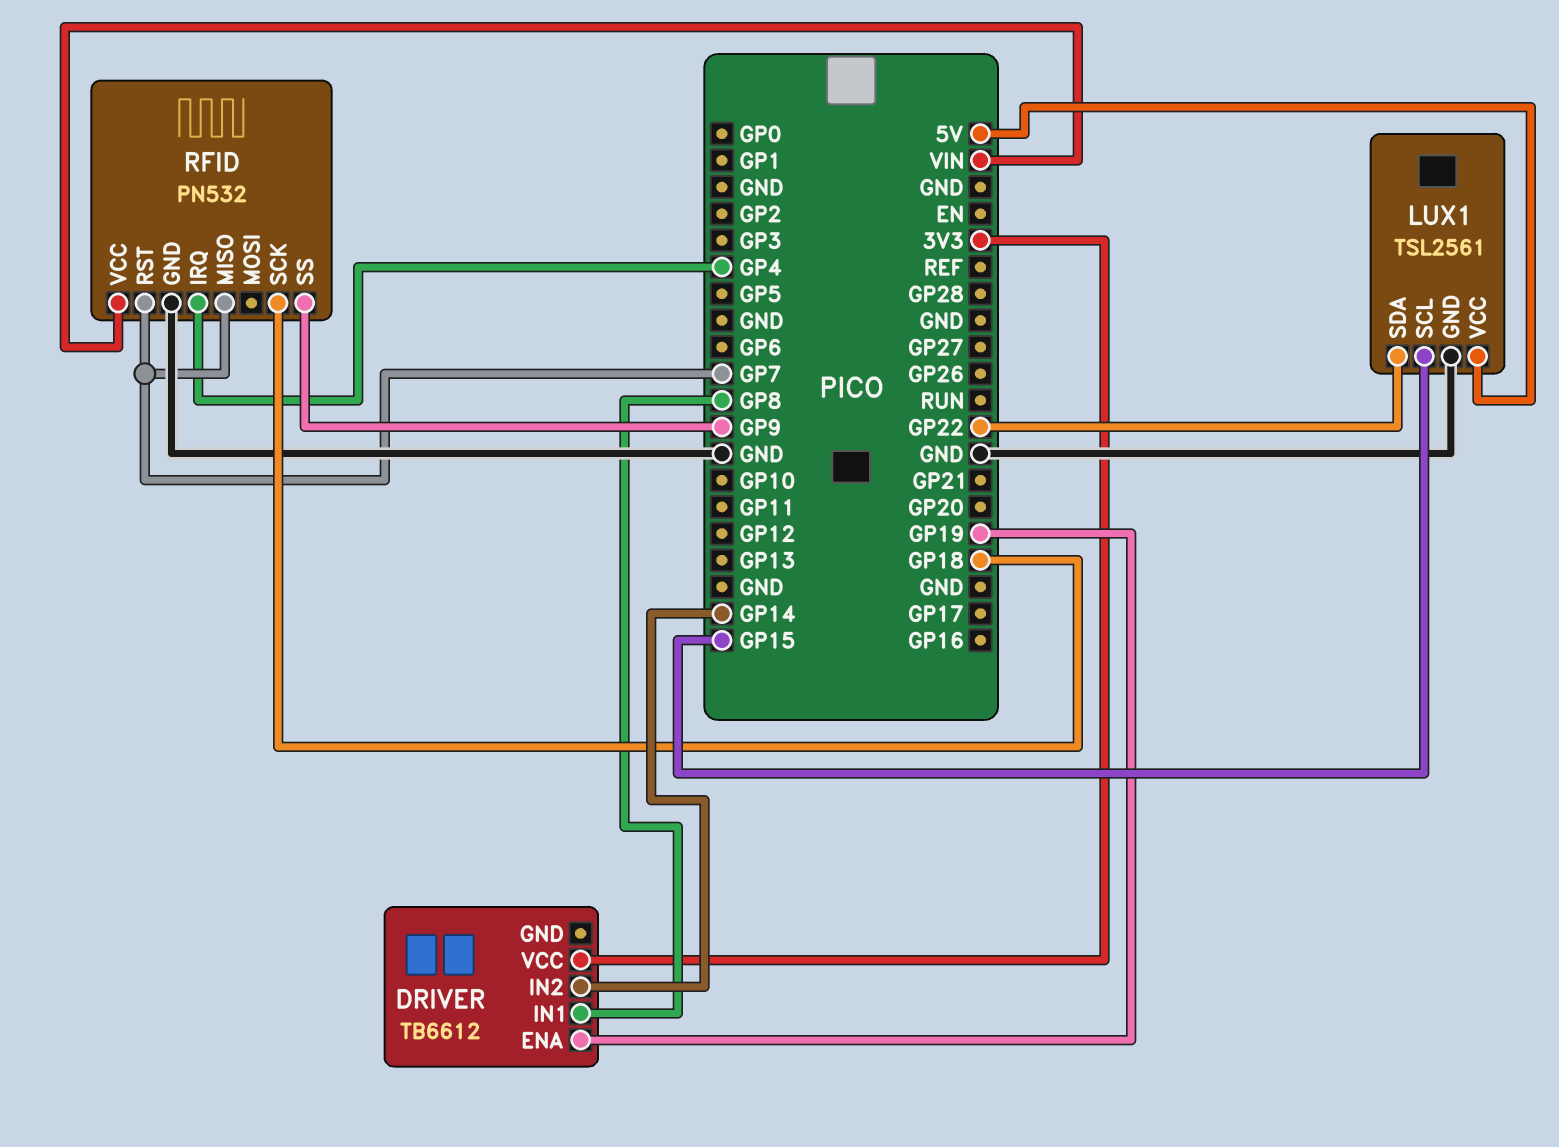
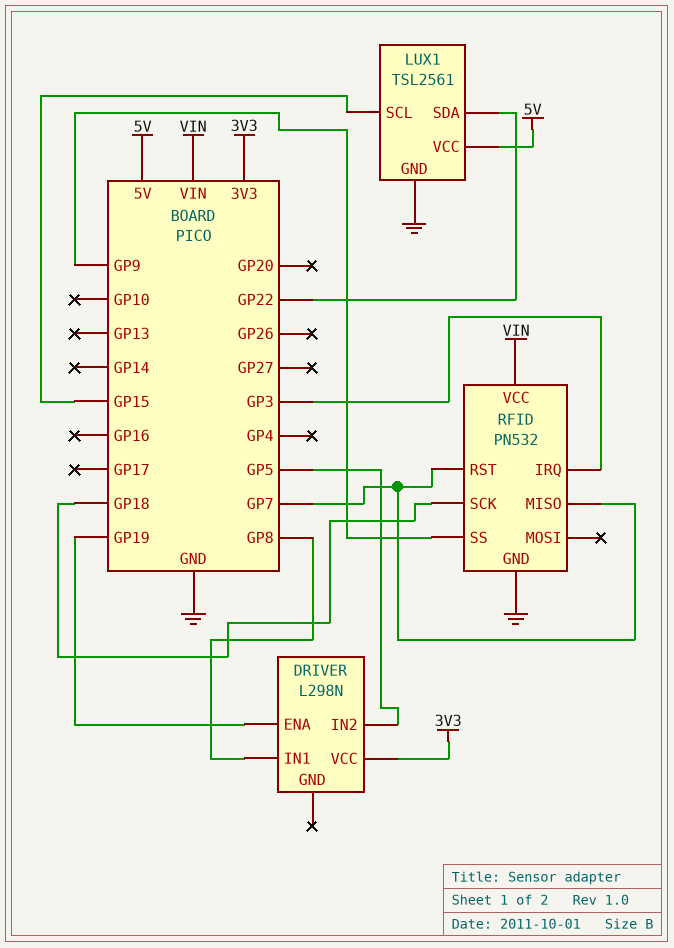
DRIVER: TB6612 -> L298N
DRIVER pin IN2: GP14 -> GP5
RFID pin IRQ: GP4 -> GP3

